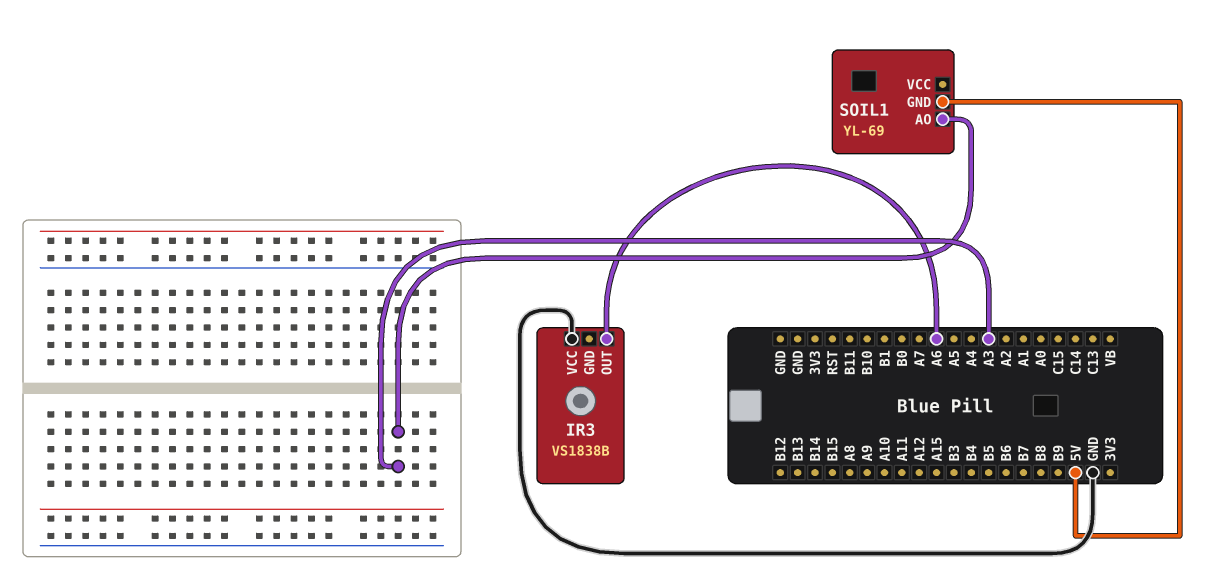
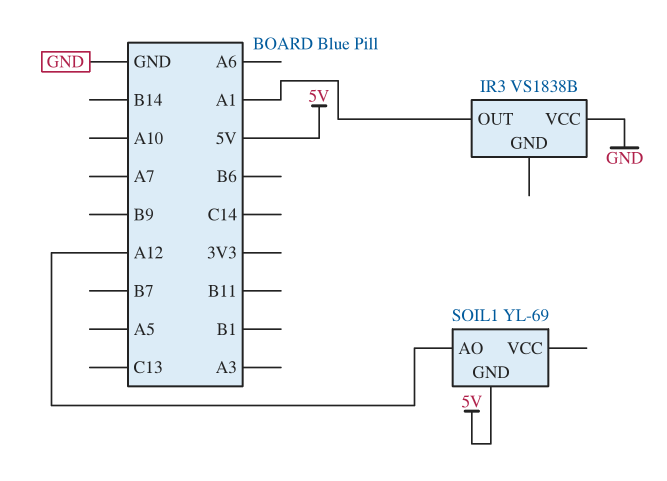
IR3 pin OUT: A6 -> A1
SOIL1 pin AO: A3 -> A12

